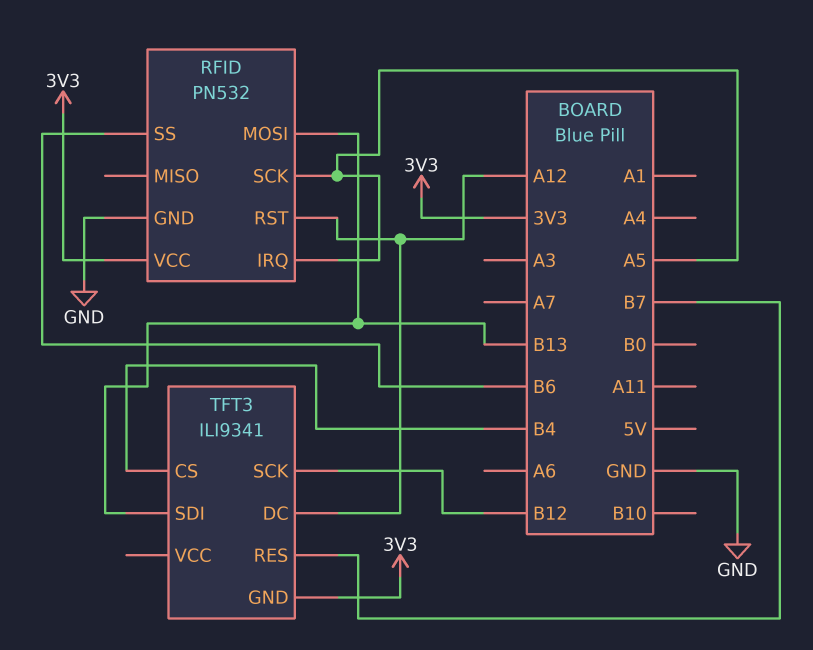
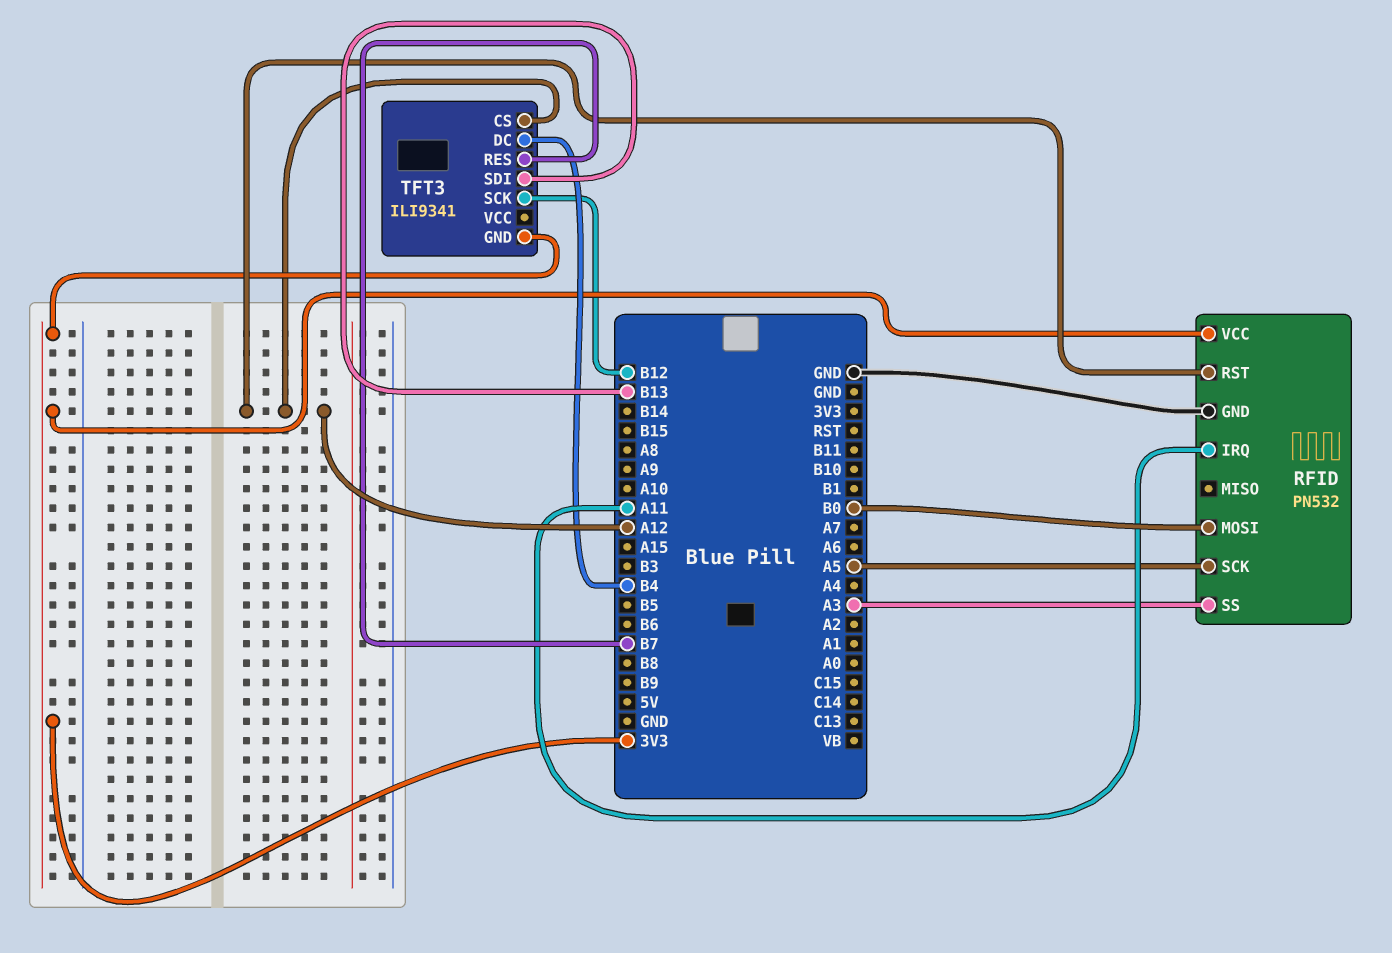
RFID pin IRQ: A5 -> A11
RFID pin MOSI: B13 -> B0
RFID pin SS: B6 -> A3
TFT3 pin CS: B4 -> A12
TFT3 pin DC: A12 -> B4

